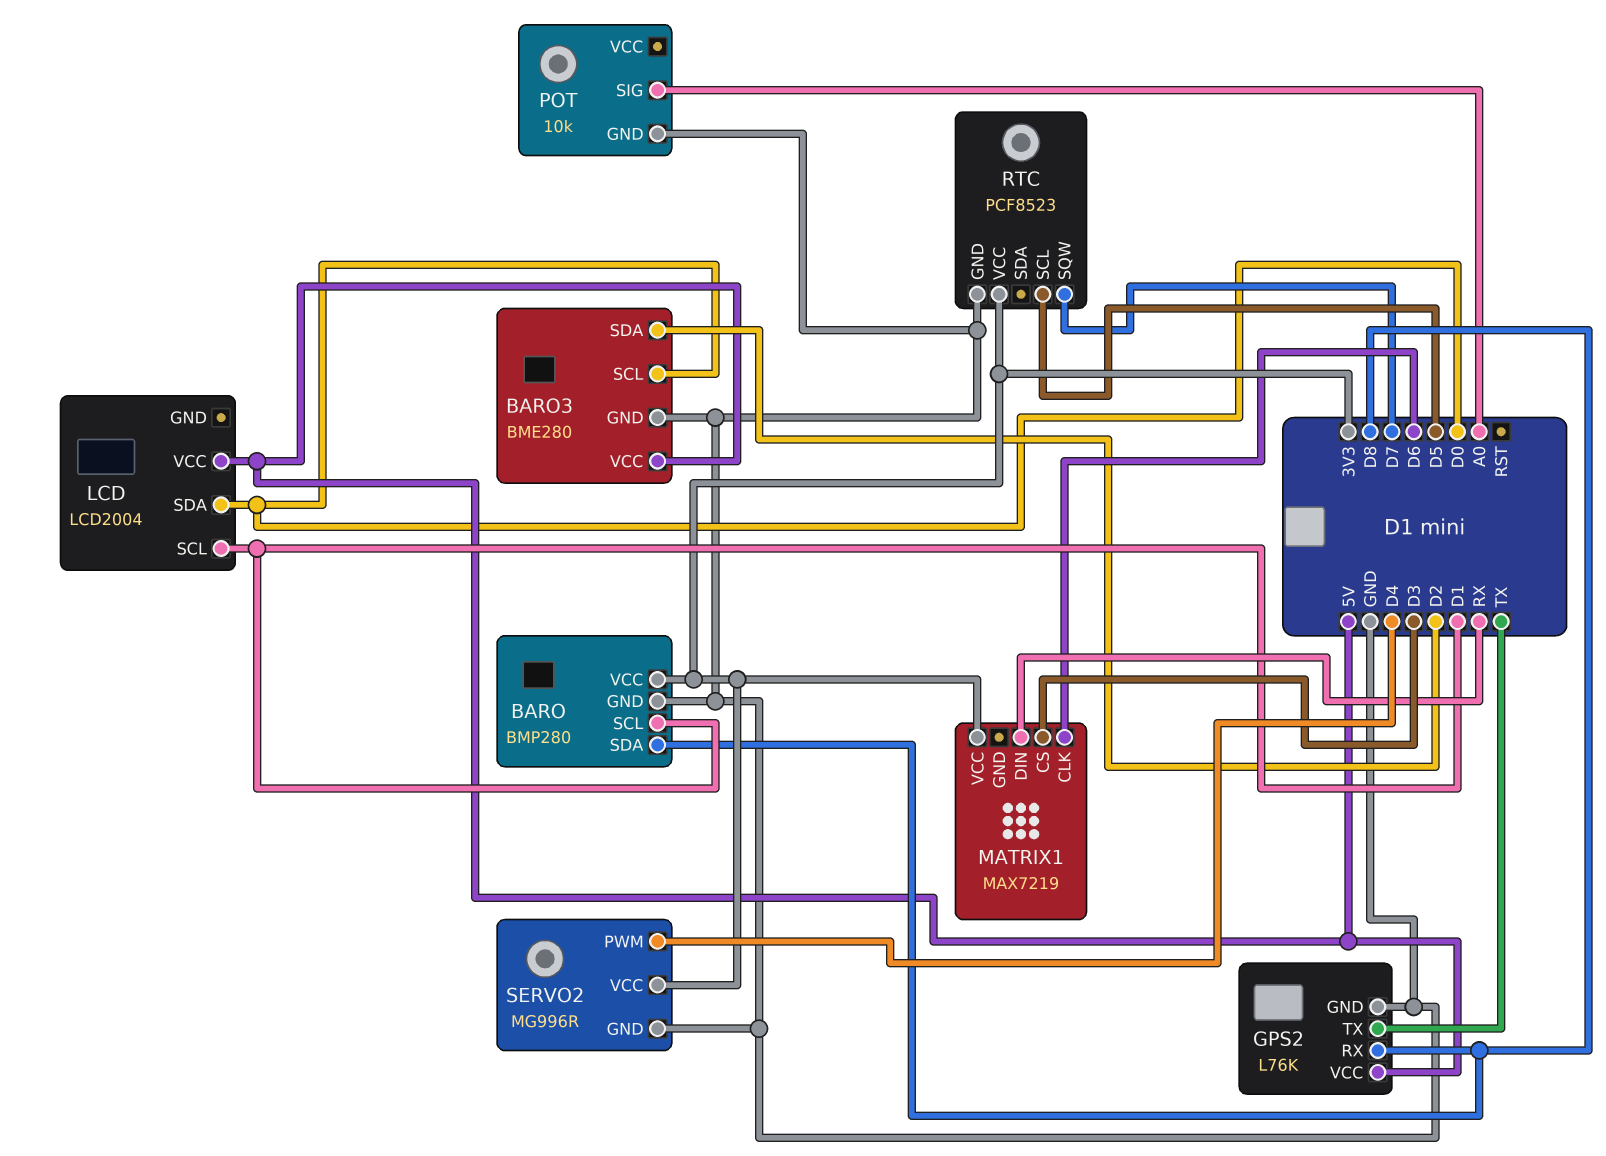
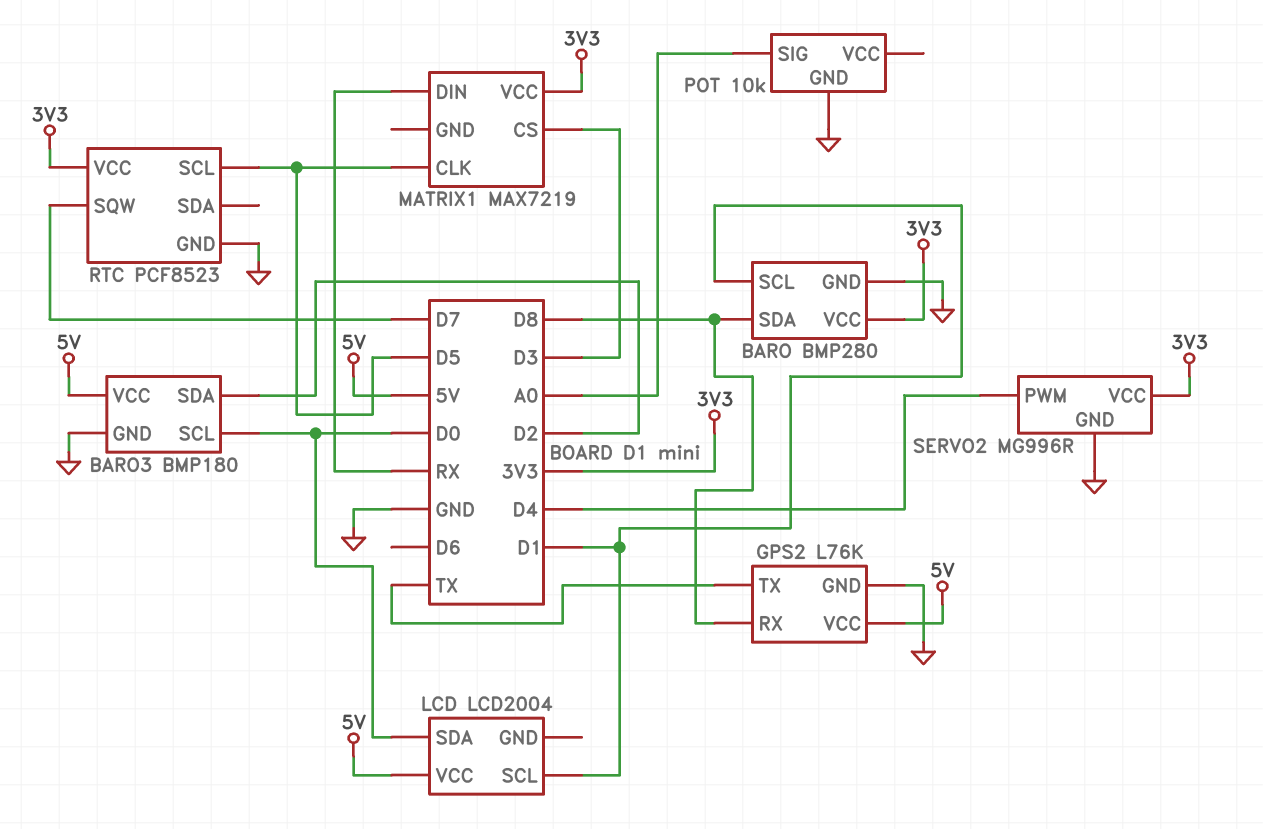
BARO3: BME280 -> BMP180
MATRIX1 pin CLK: D6 -> D5

